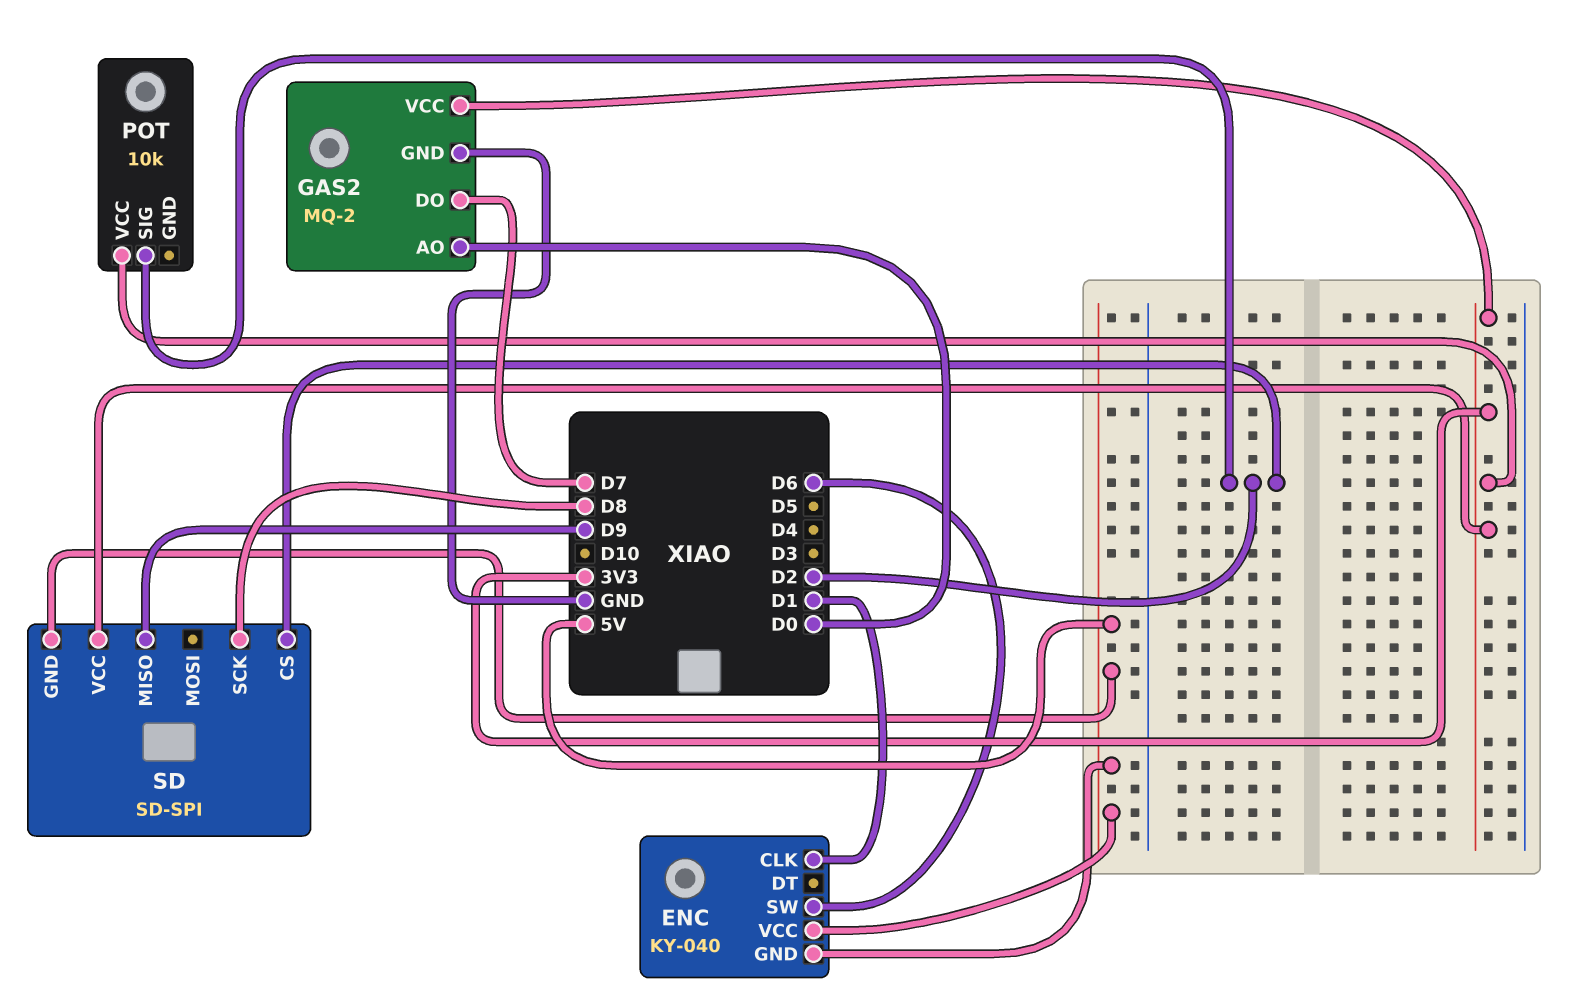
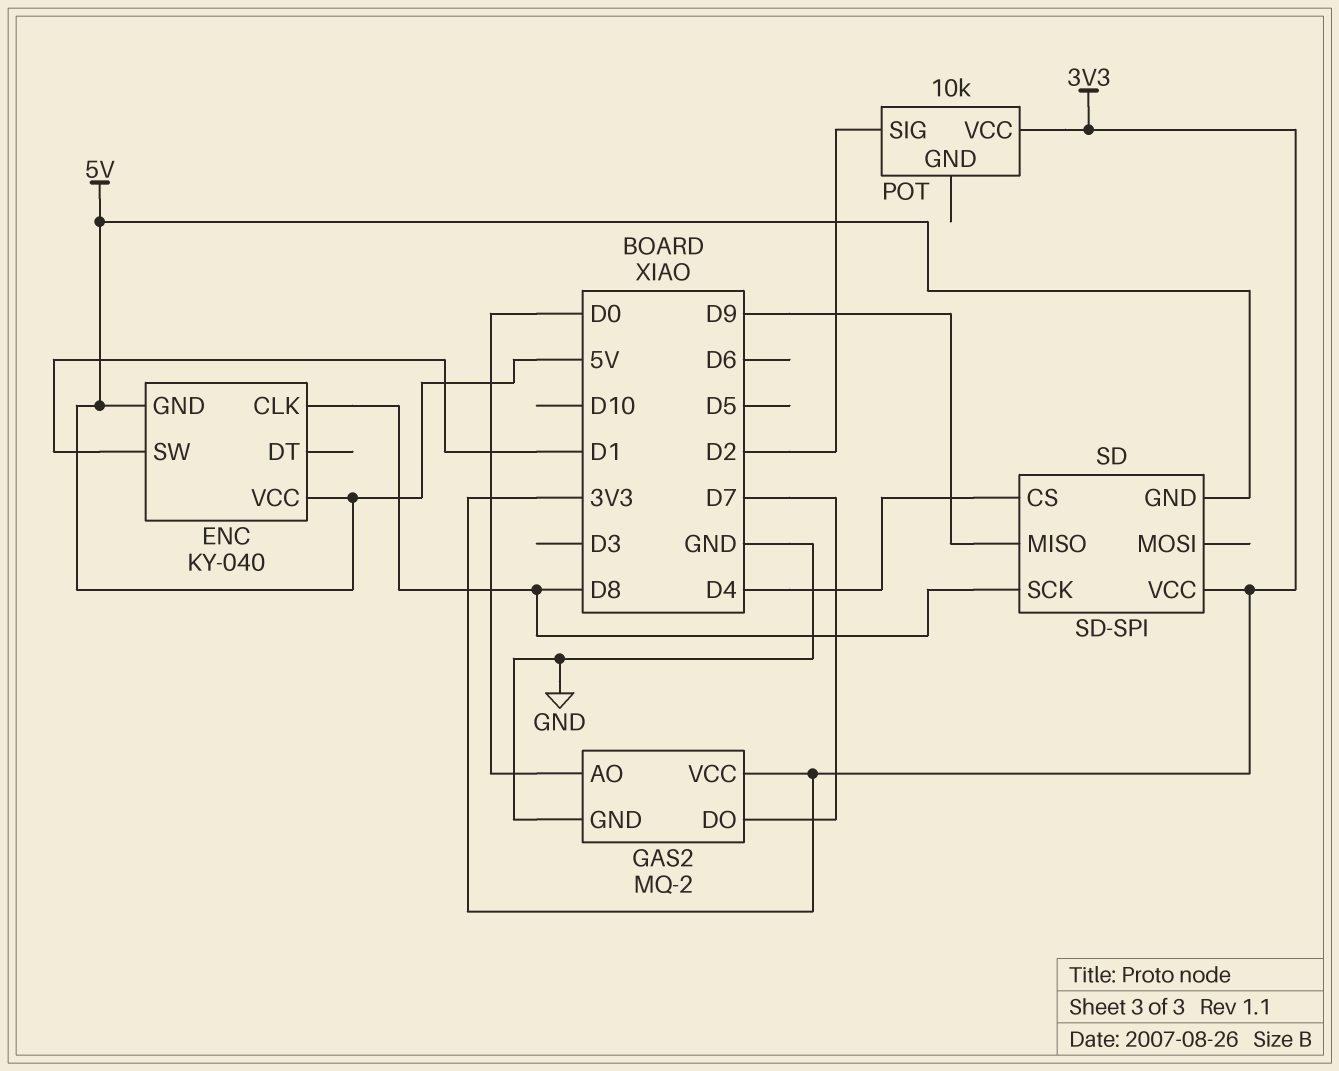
ENC pin CLK: D1 -> D8
ENC pin SW: D6 -> D1
SD pin CS: D2 -> D4

